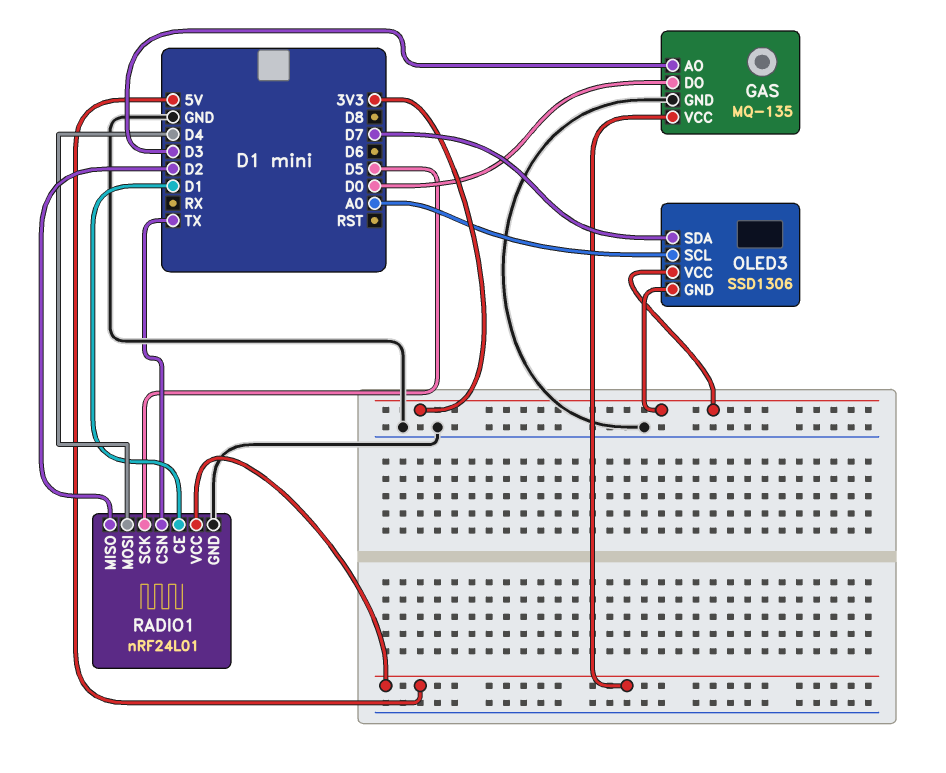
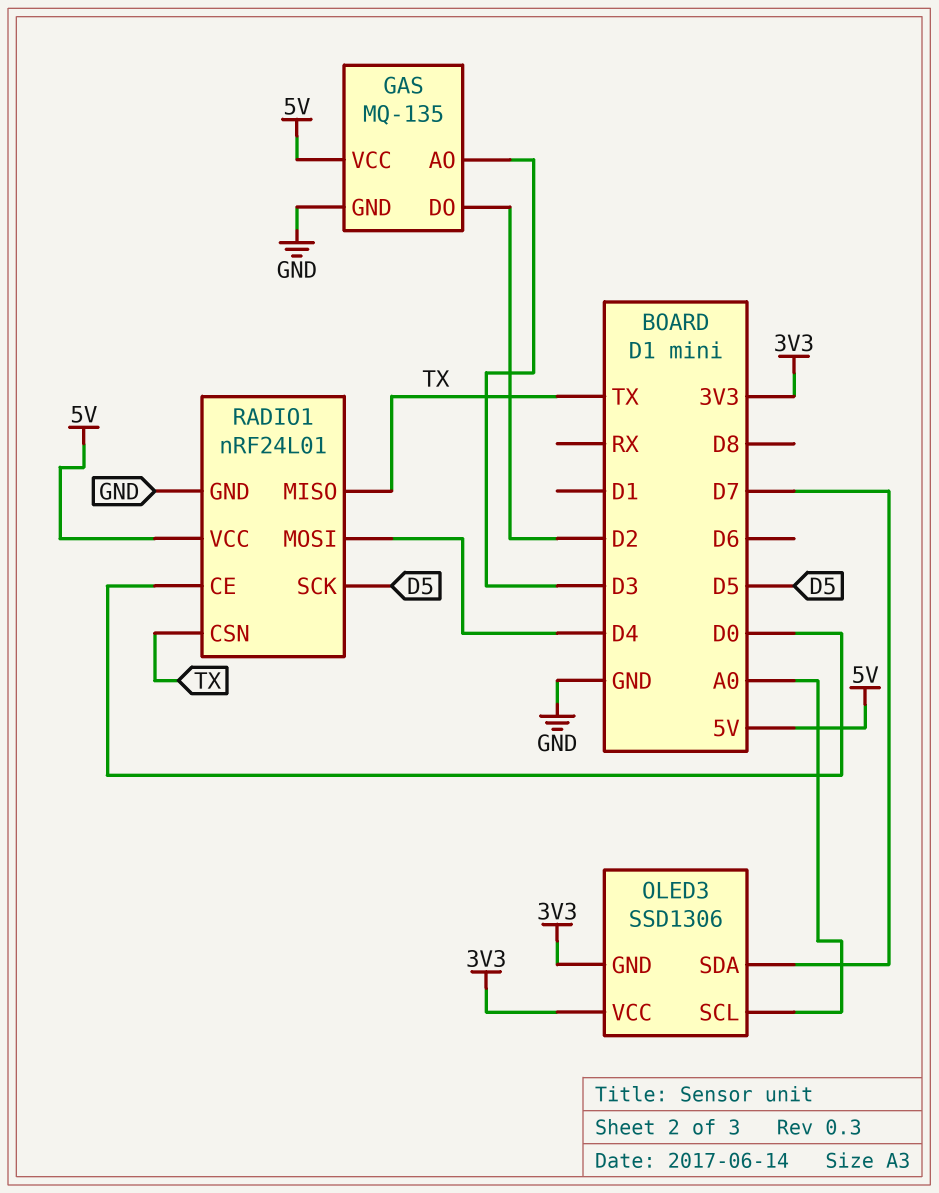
GAS pin DO: D0 -> D2
RADIO1 pin CE: D1 -> D0
RADIO1 pin MISO: D2 -> TX

